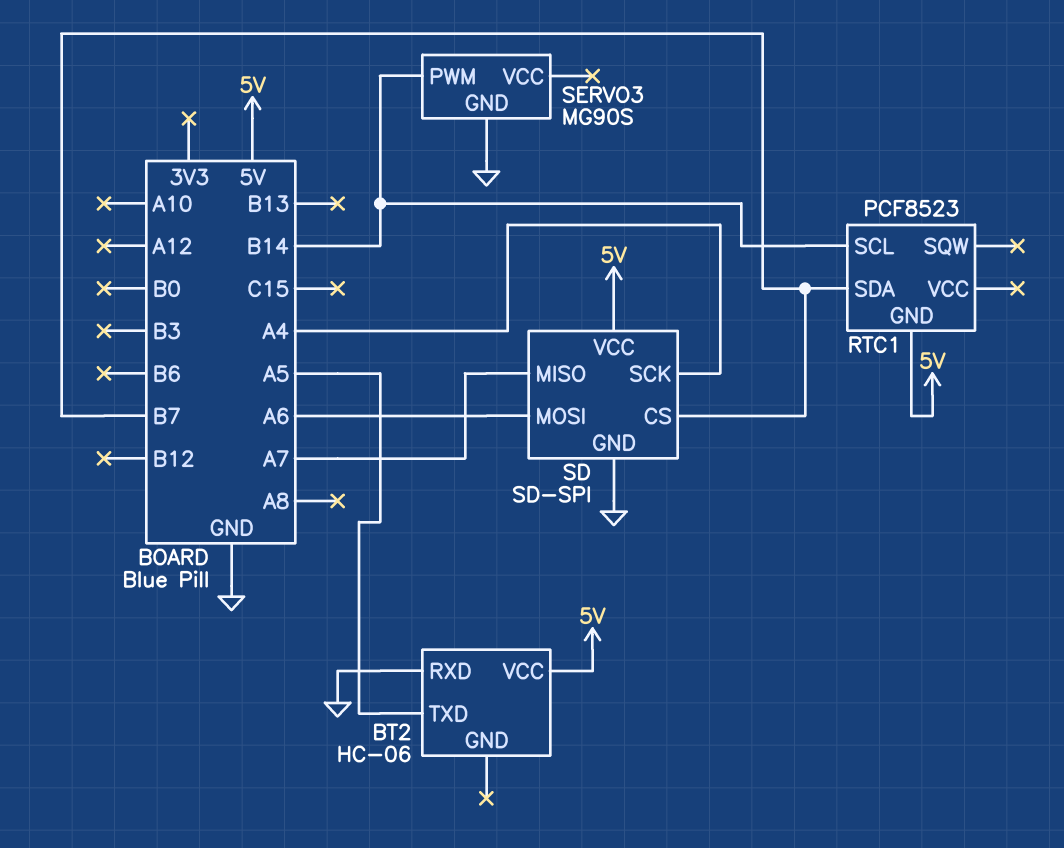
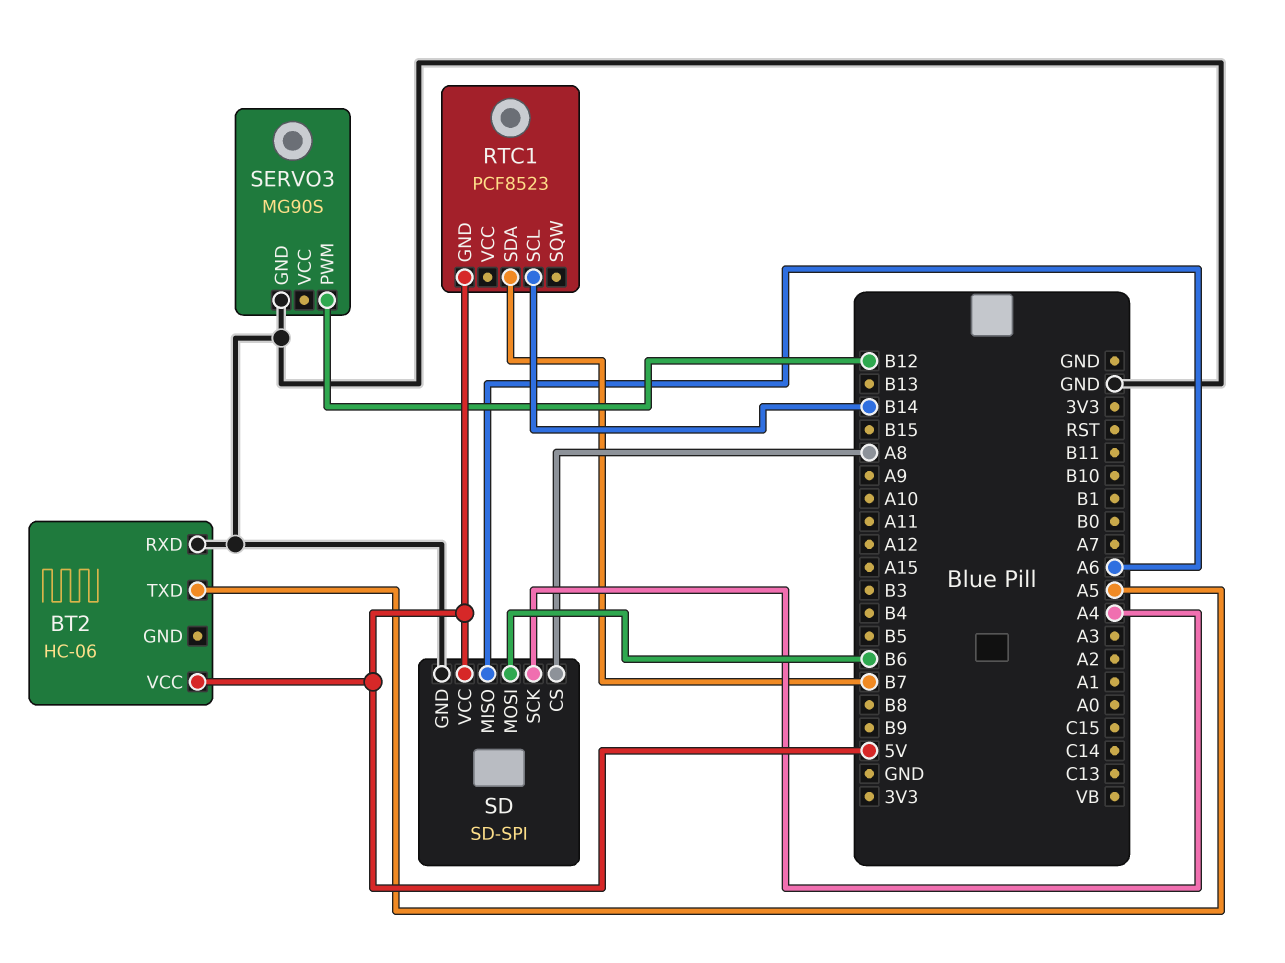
SD pin CS: B7 -> A8
SD pin MISO: A7 -> A6
SD pin MOSI: A6 -> B6
SERVO3 pin PWM: B14 -> B12

